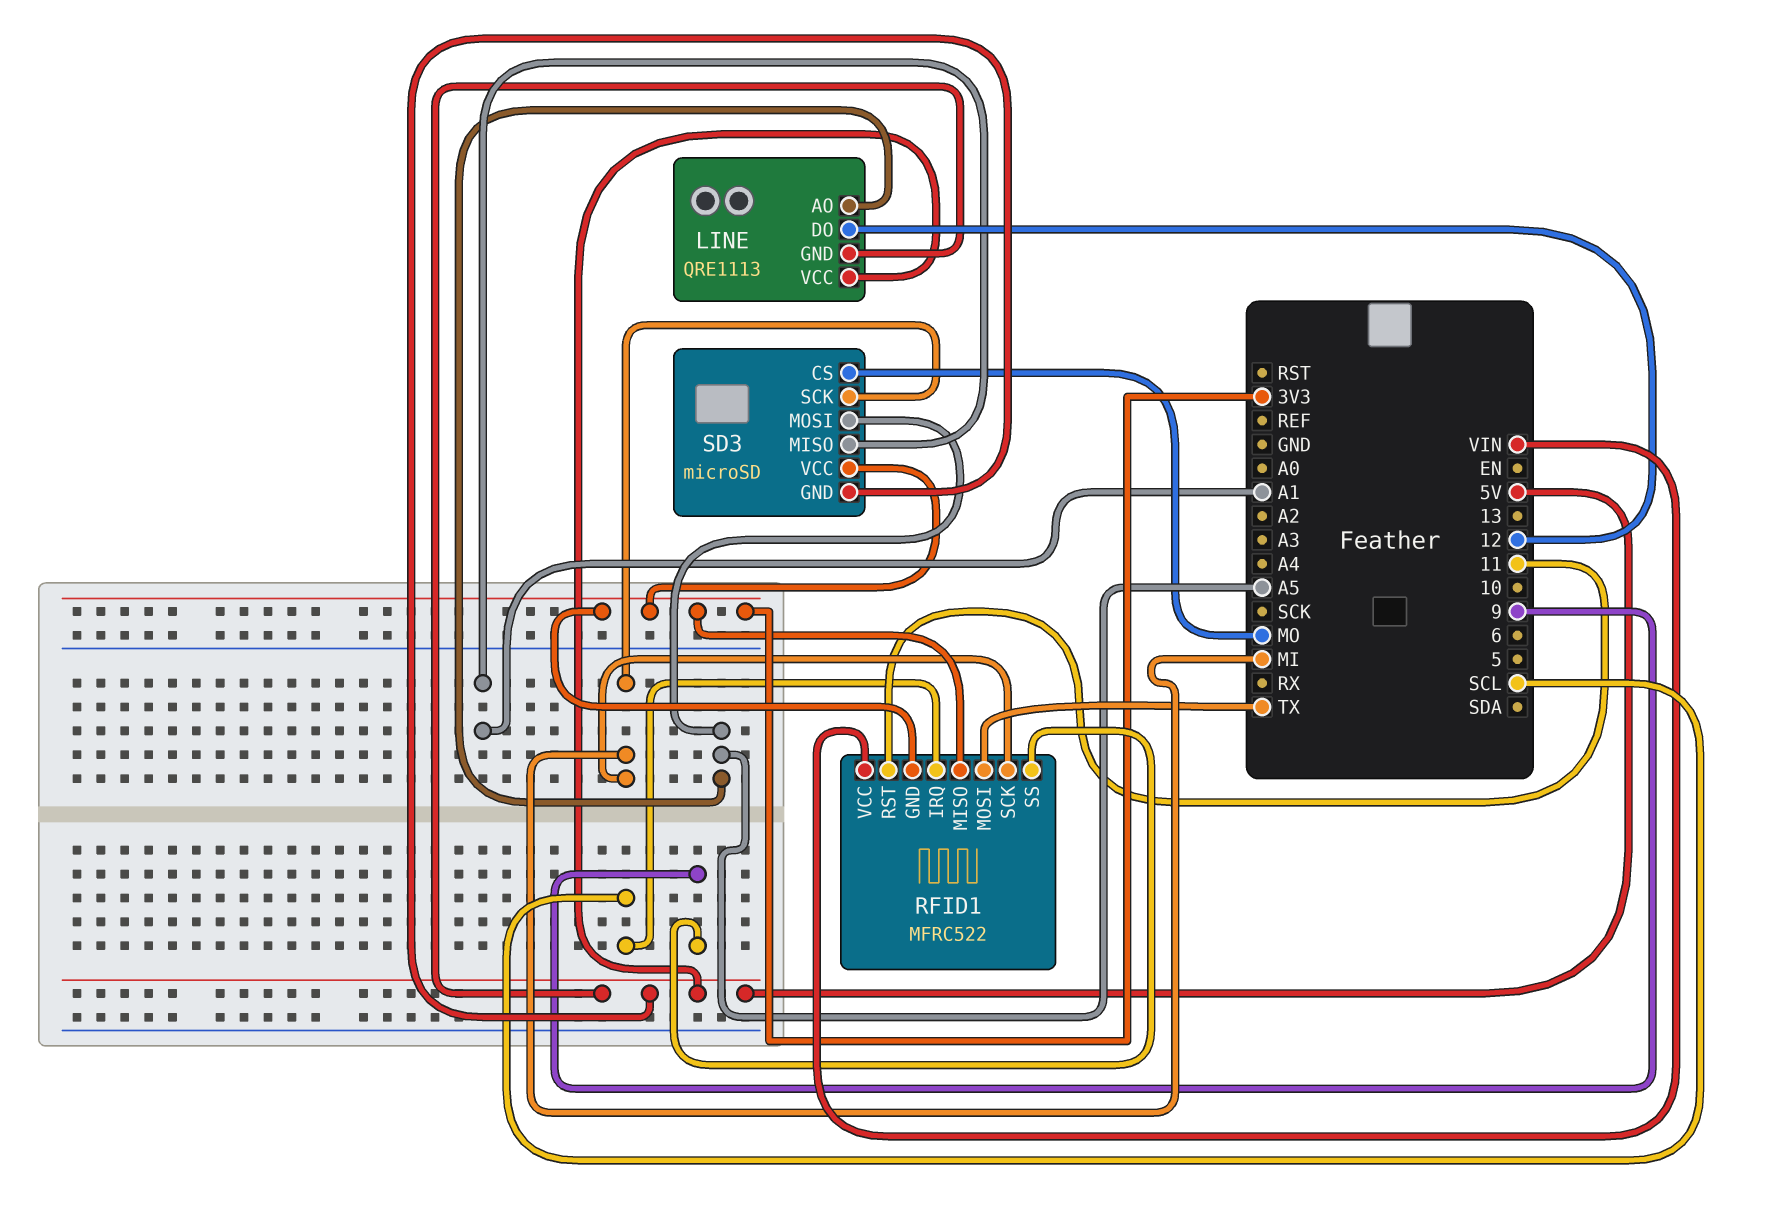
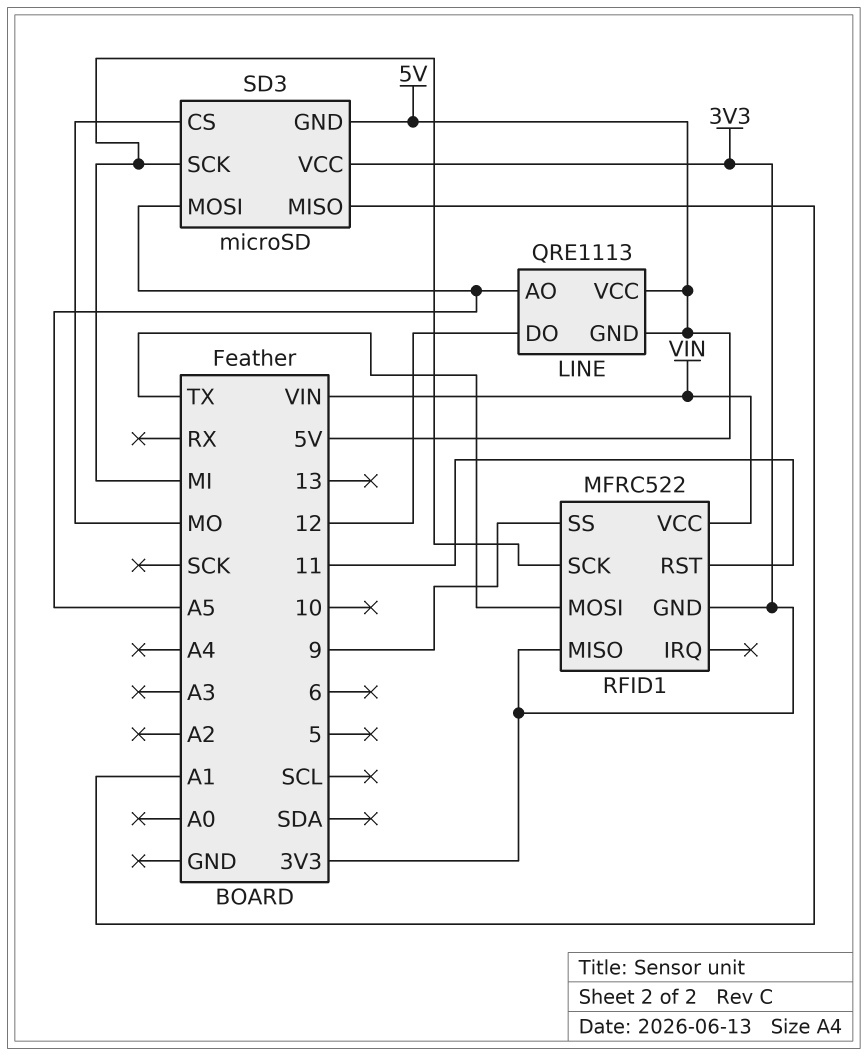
RFID1 pin IRQ: SCL -> none

